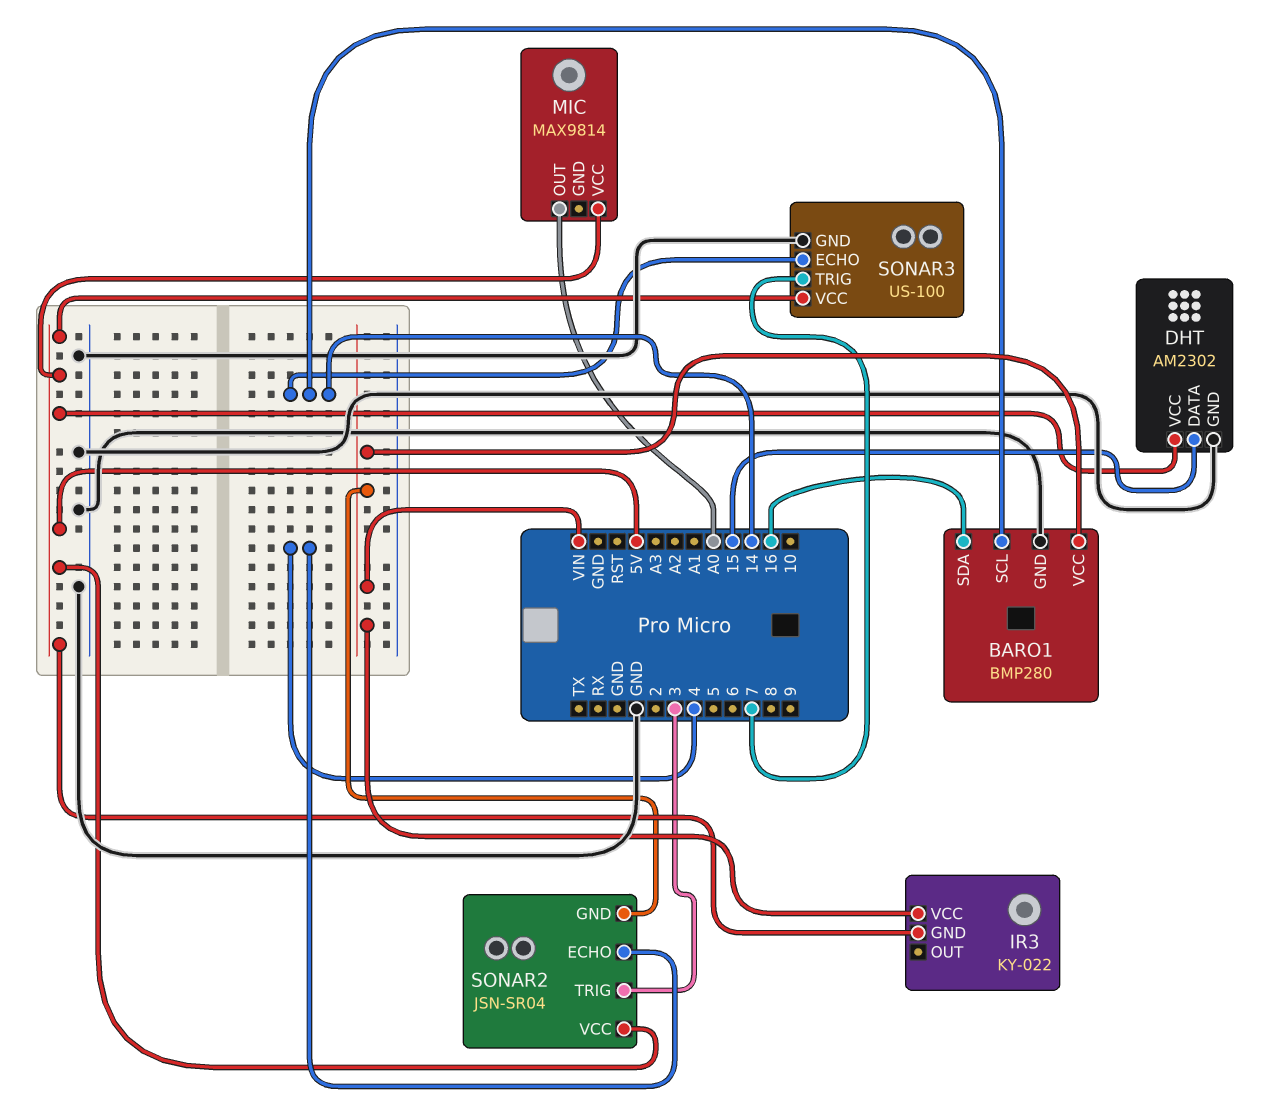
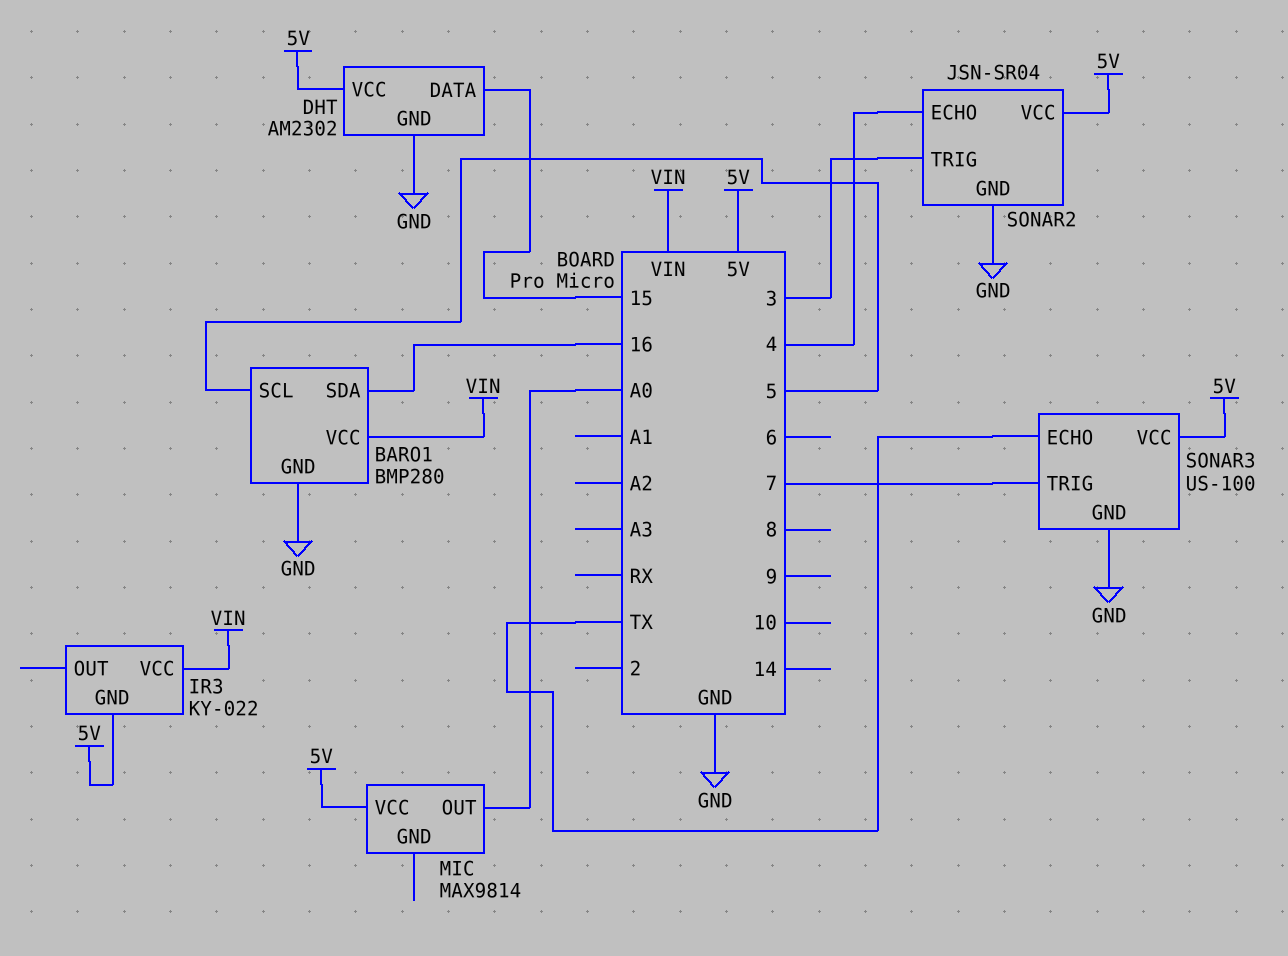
BARO1 pin SCL: 14 -> 5
SONAR2 pin GND: VIN -> GND
SONAR3 pin ECHO: 14 -> TX

